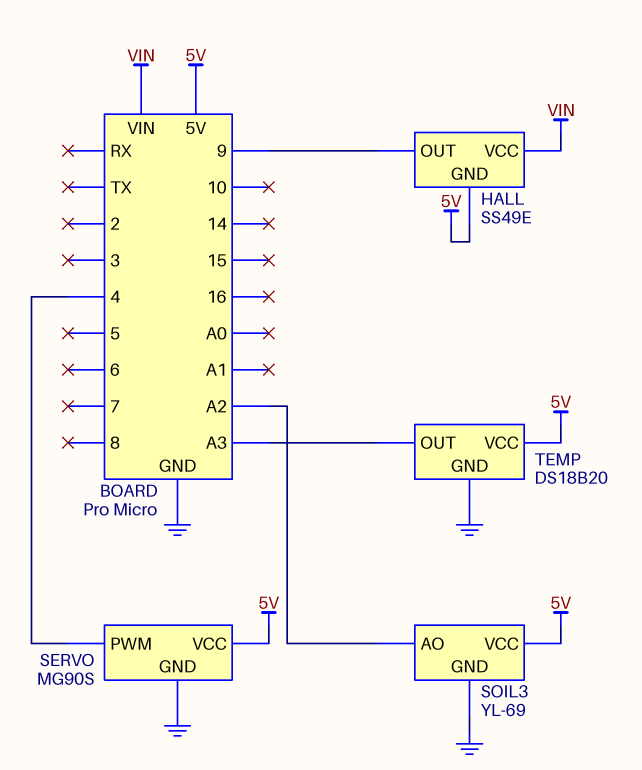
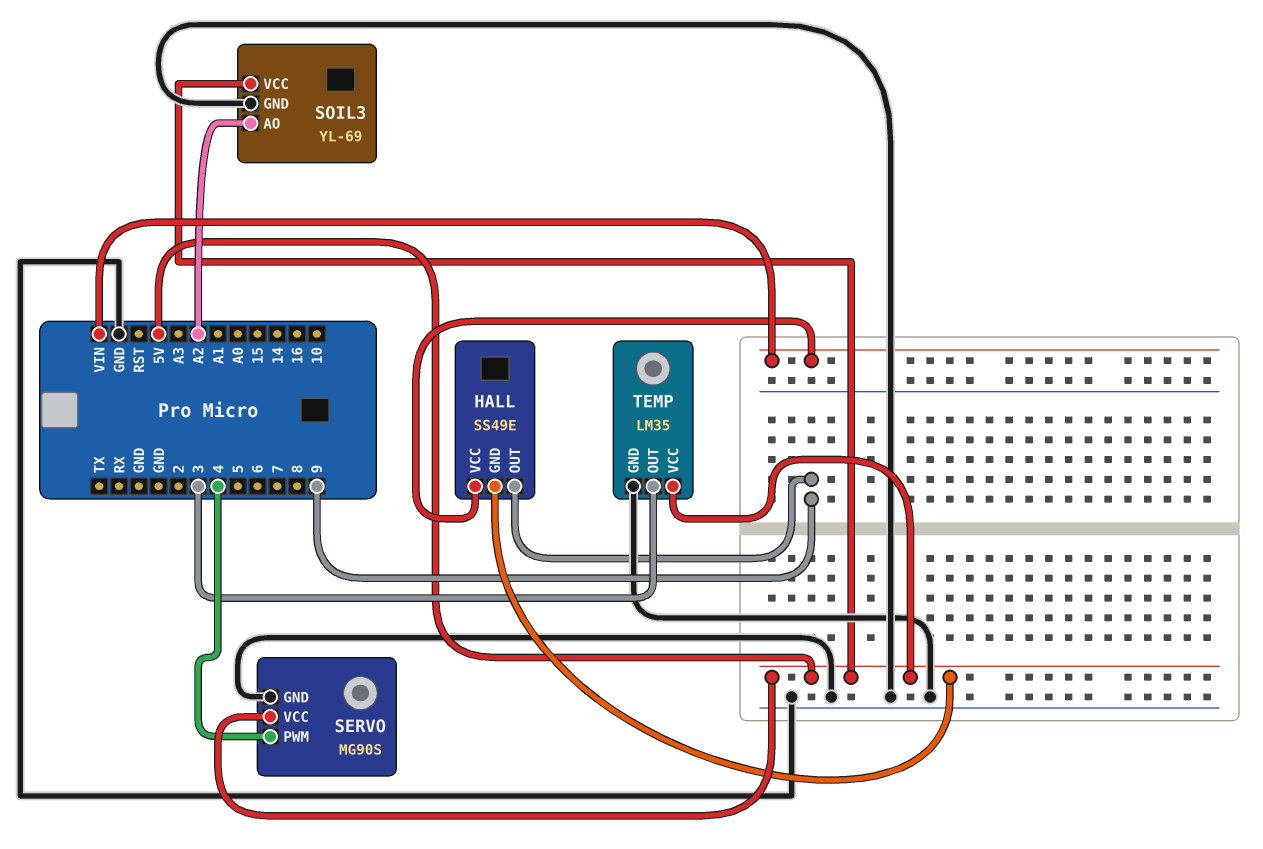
TEMP: DS18B20 -> LM35
TEMP pin OUT: A3 -> 3

